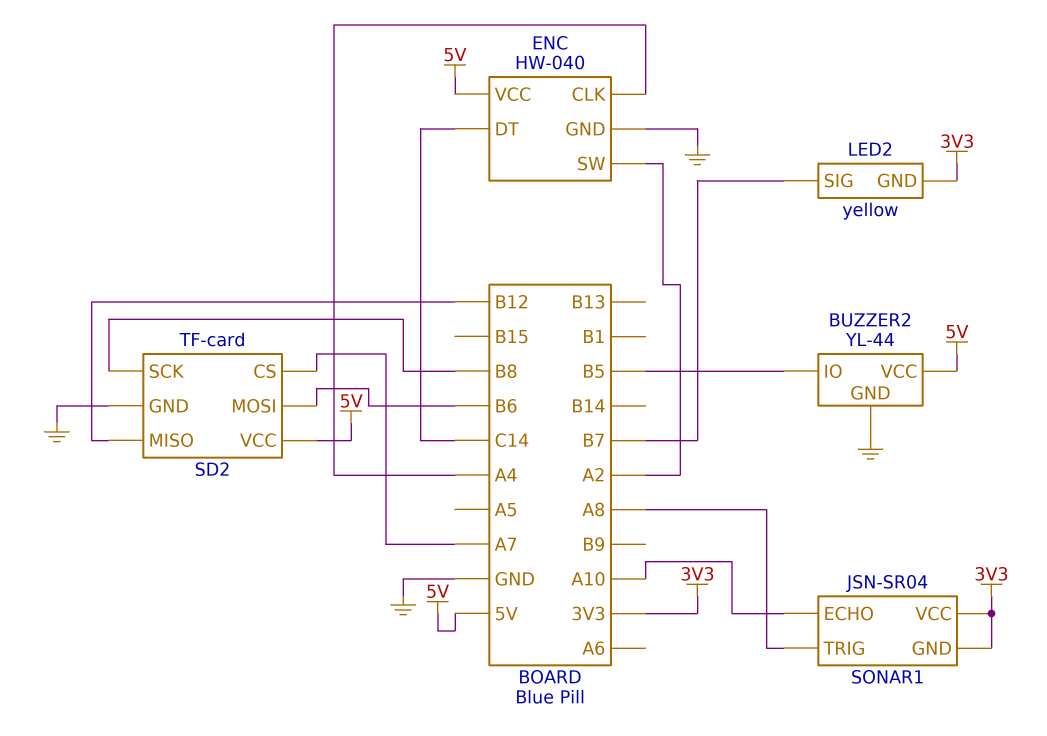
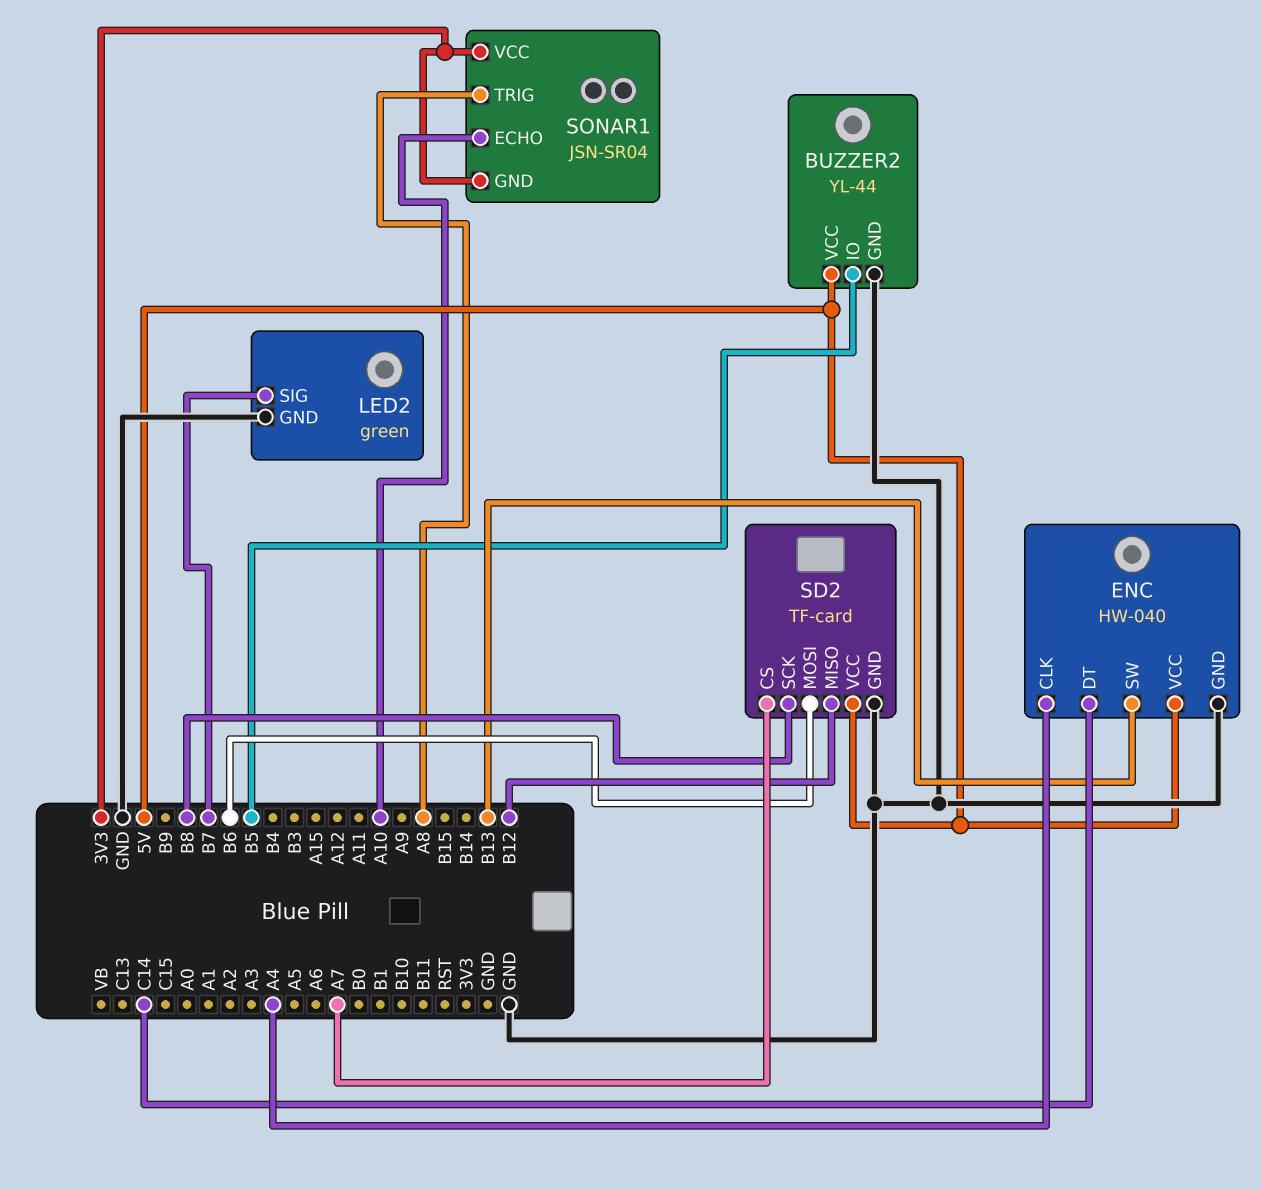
ENC pin SW: A2 -> B13
LED2: yellow -> green
LED2 pin GND: 3V3 -> GND

